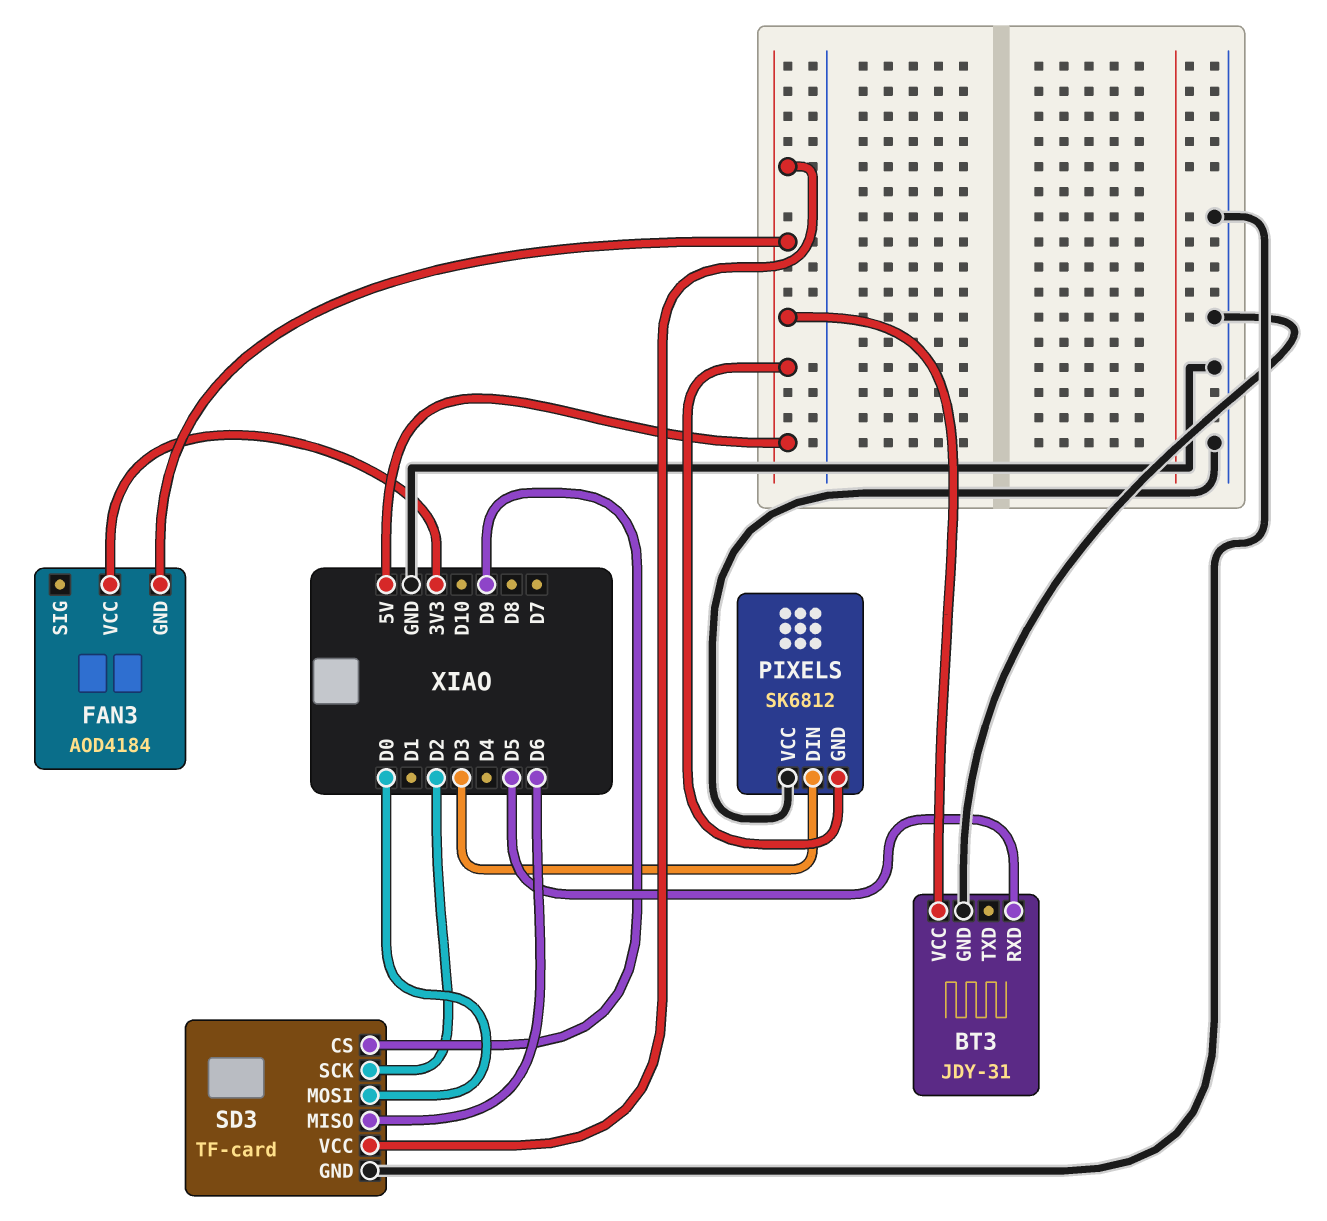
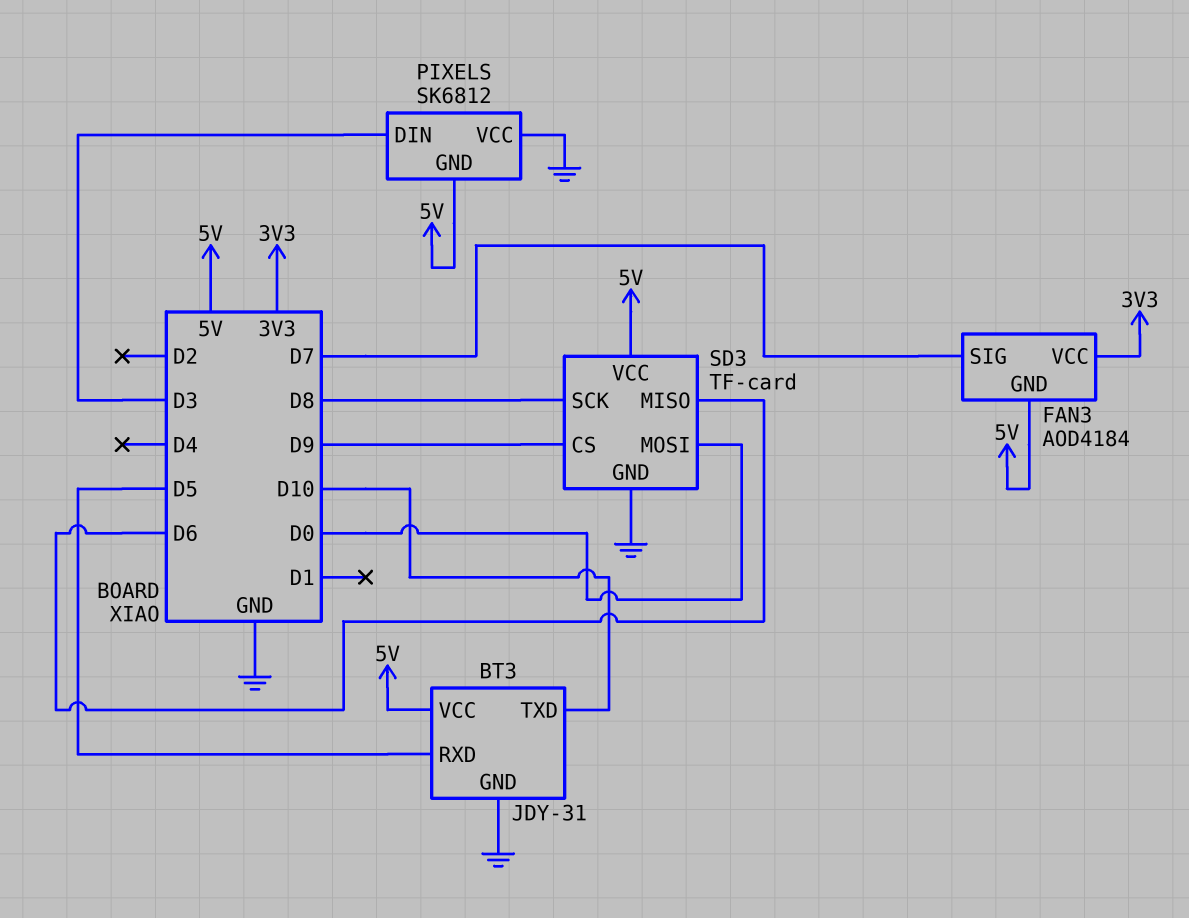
BT3 pin TXD: none -> D10
FAN3 pin SIG: none -> D7
SD3 pin SCK: D2 -> D8

